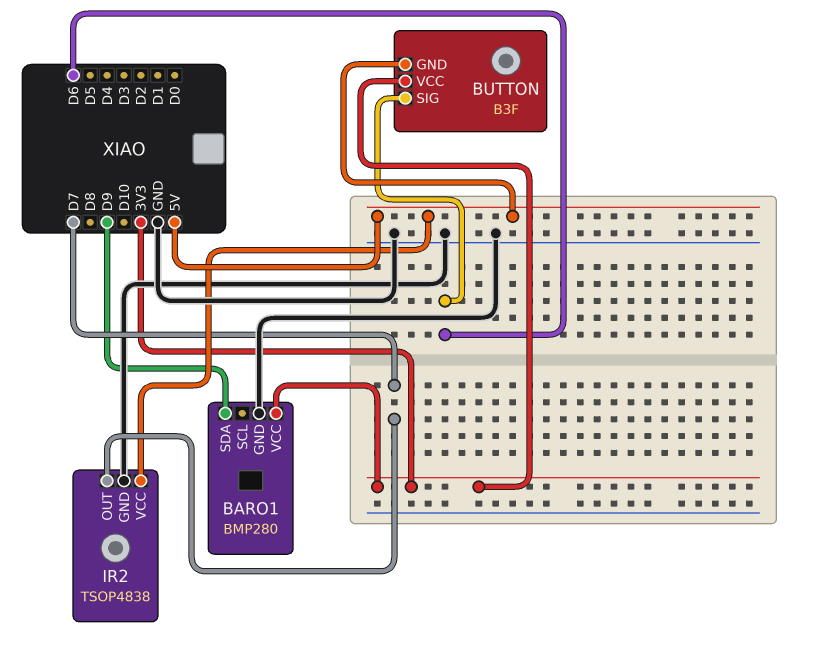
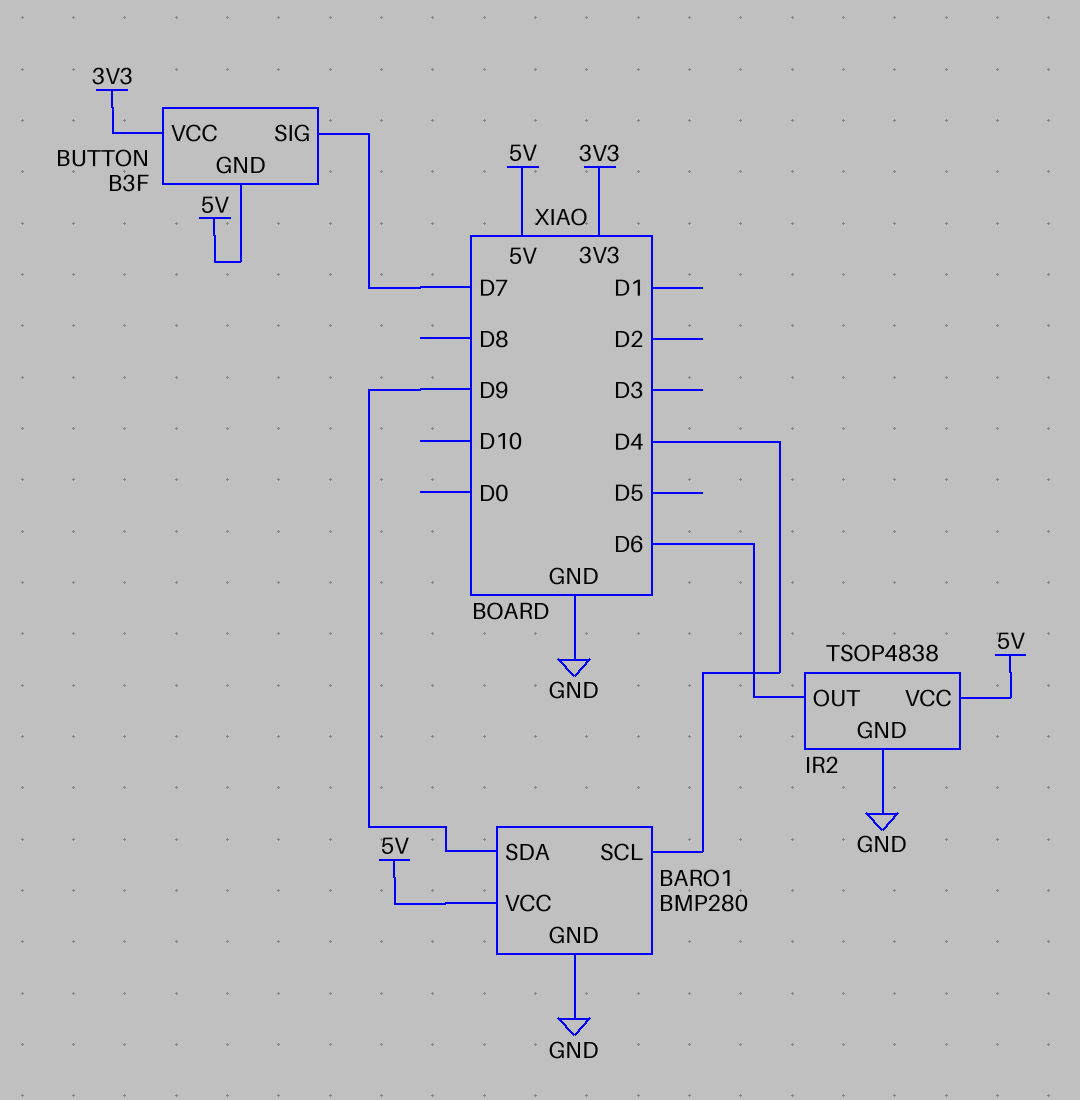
BARO1 pin SCL: none -> D4
BARO1 pin VCC: 3V3 -> 5V
BUTTON pin SIG: D6 -> D7
IR2 pin OUT: D7 -> D6

